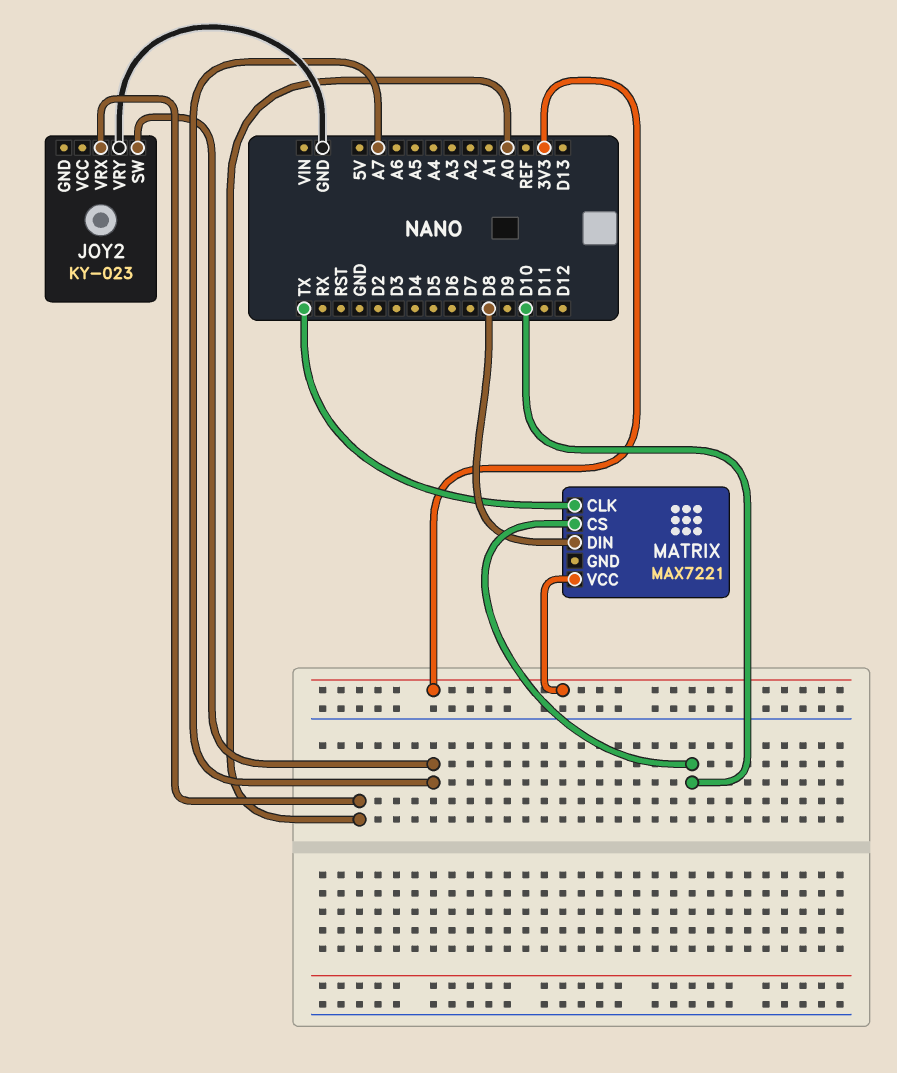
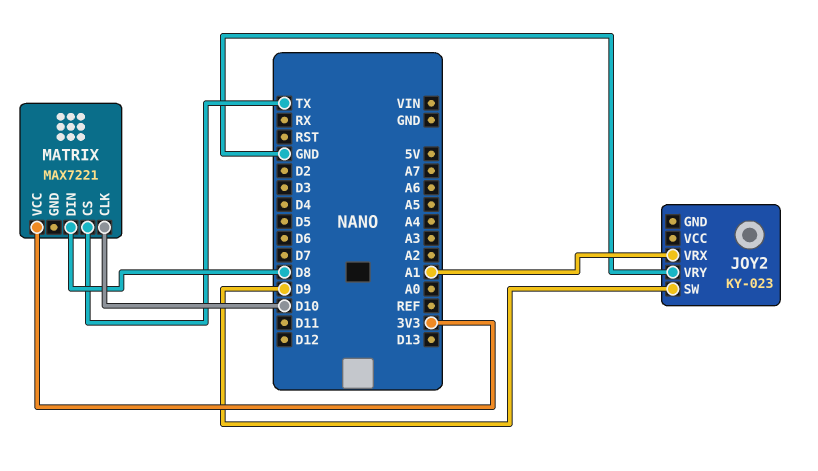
JOY2 pin SW: A7 -> D9
JOY2 pin VRX: A0 -> A1
MATRIX pin CLK: TX -> D10
MATRIX pin CS: D10 -> TX

